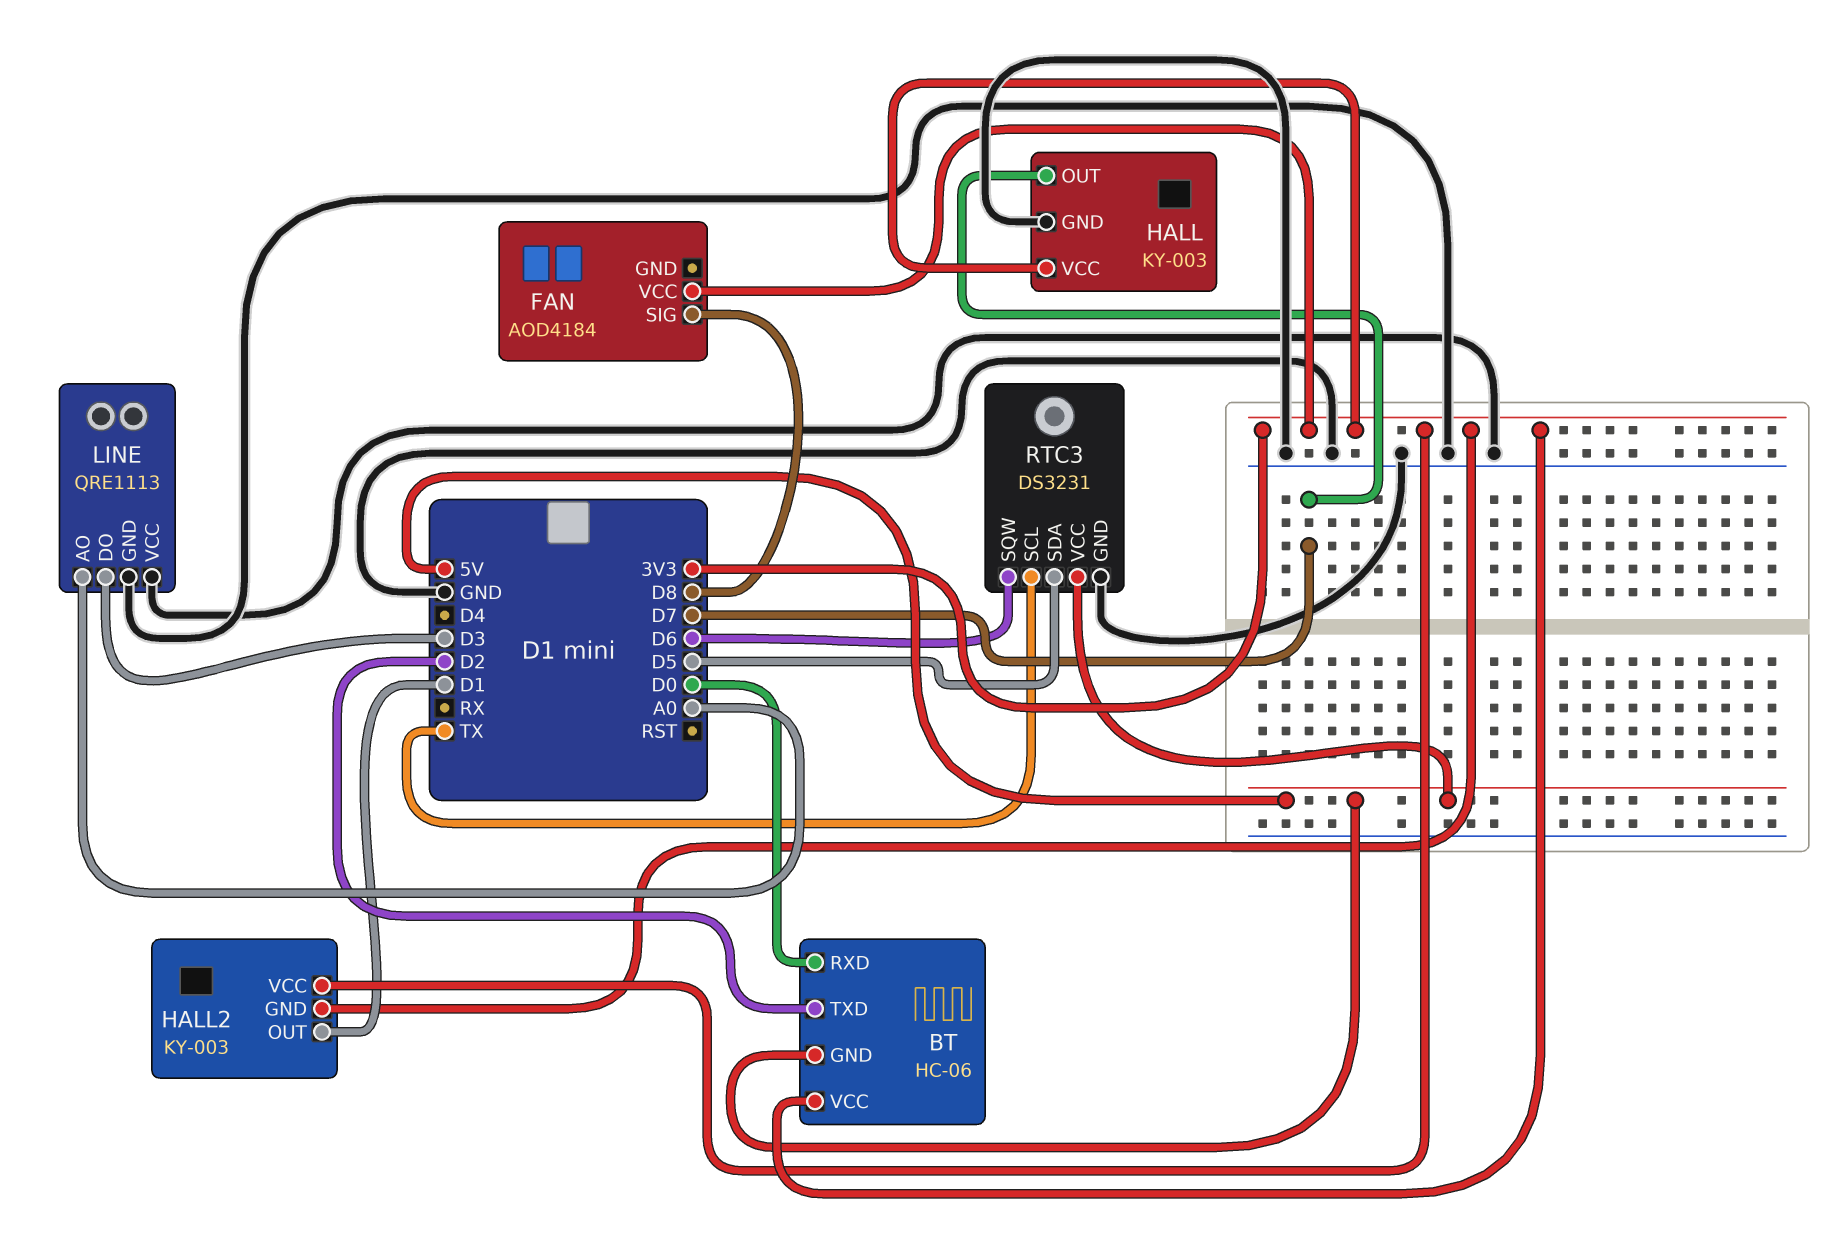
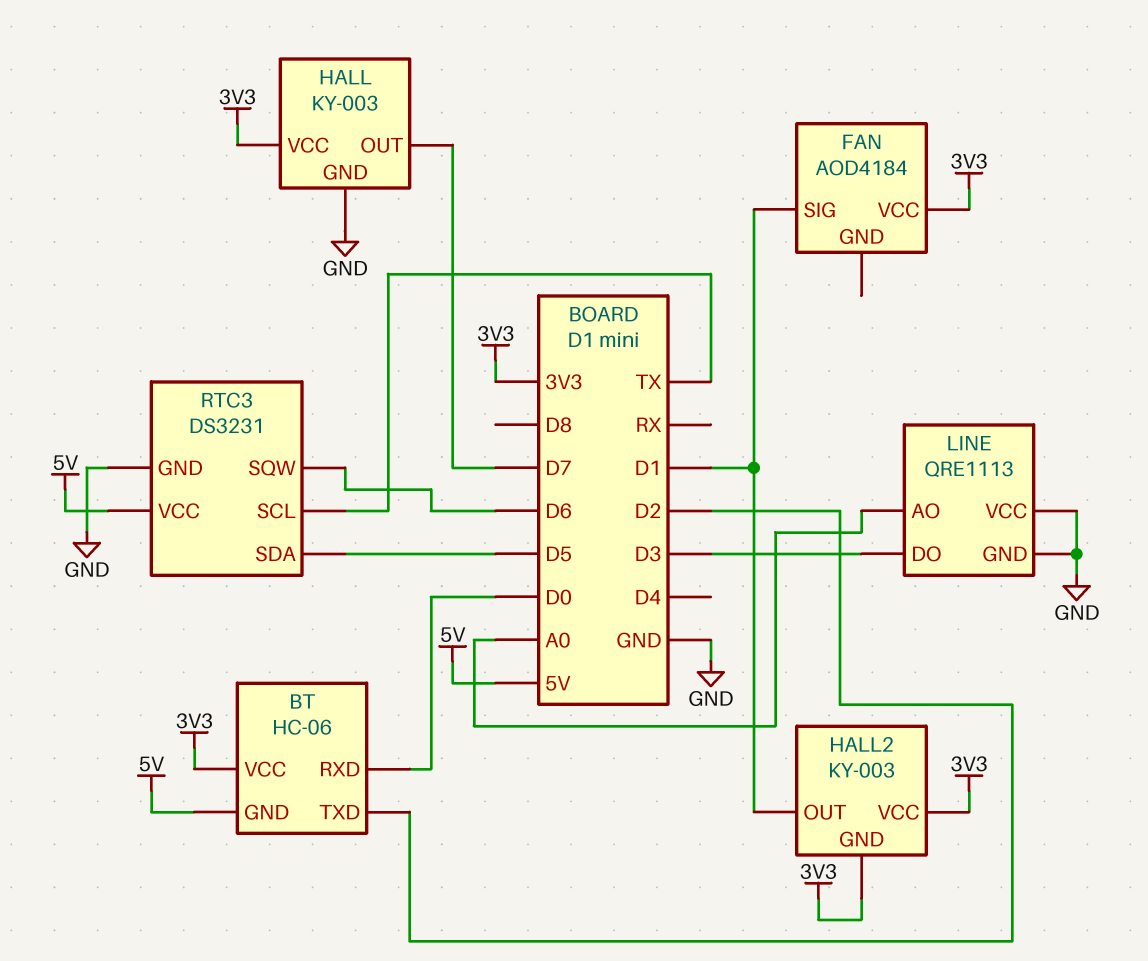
FAN pin SIG: D8 -> D1

